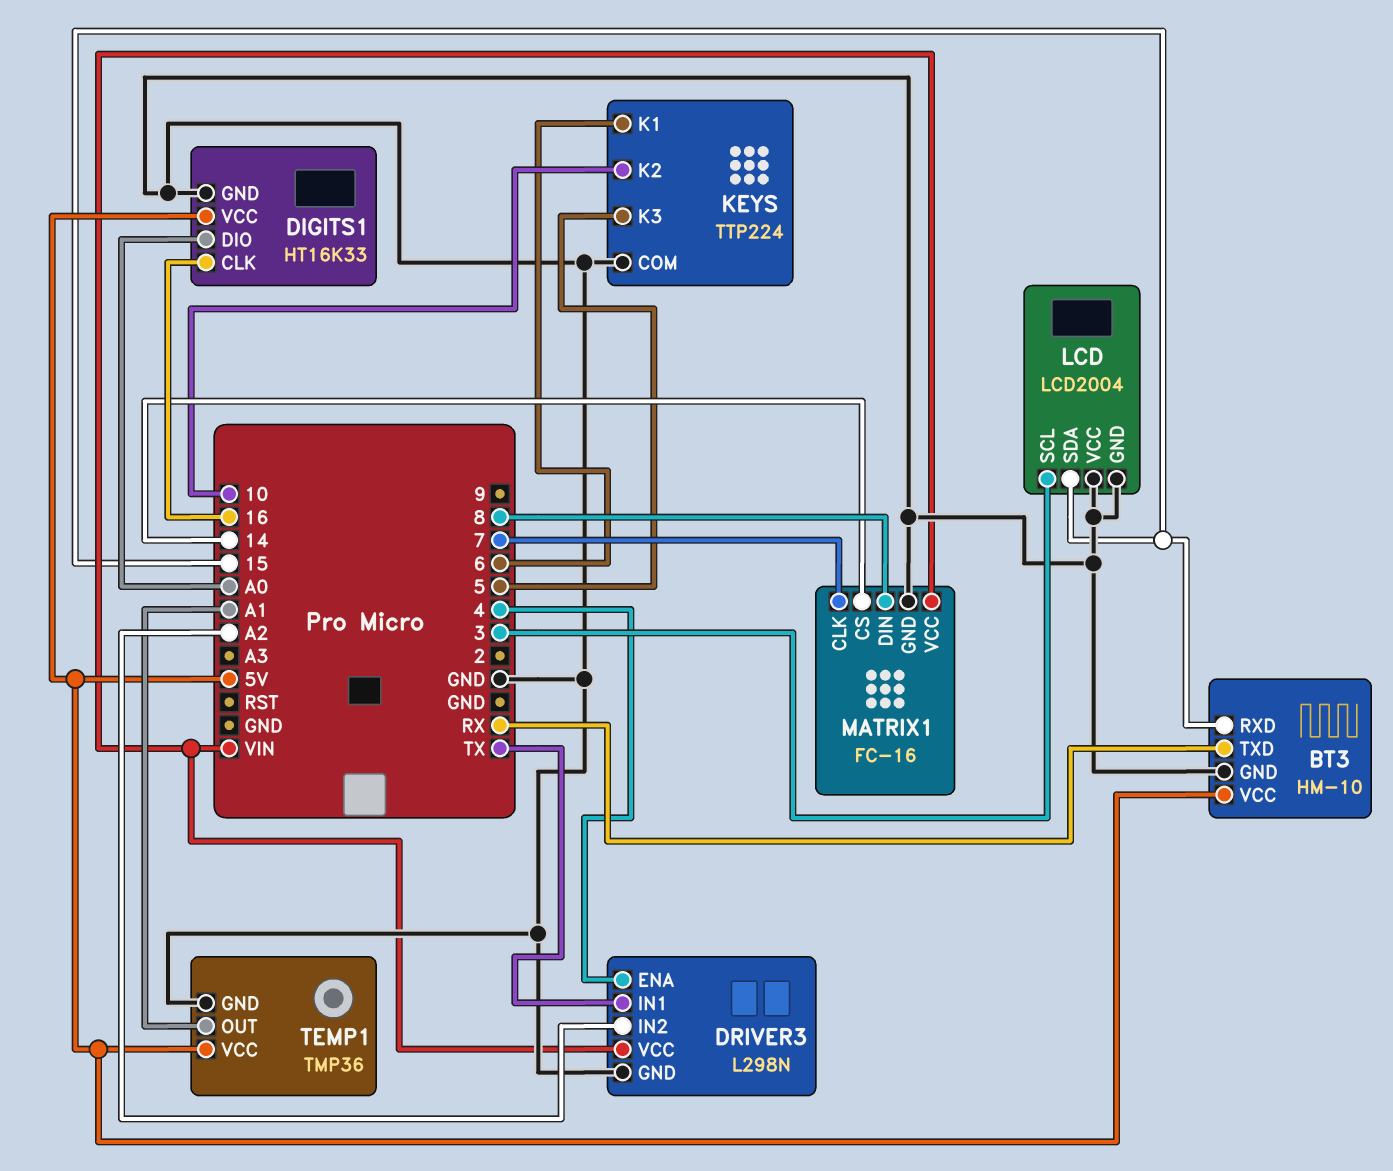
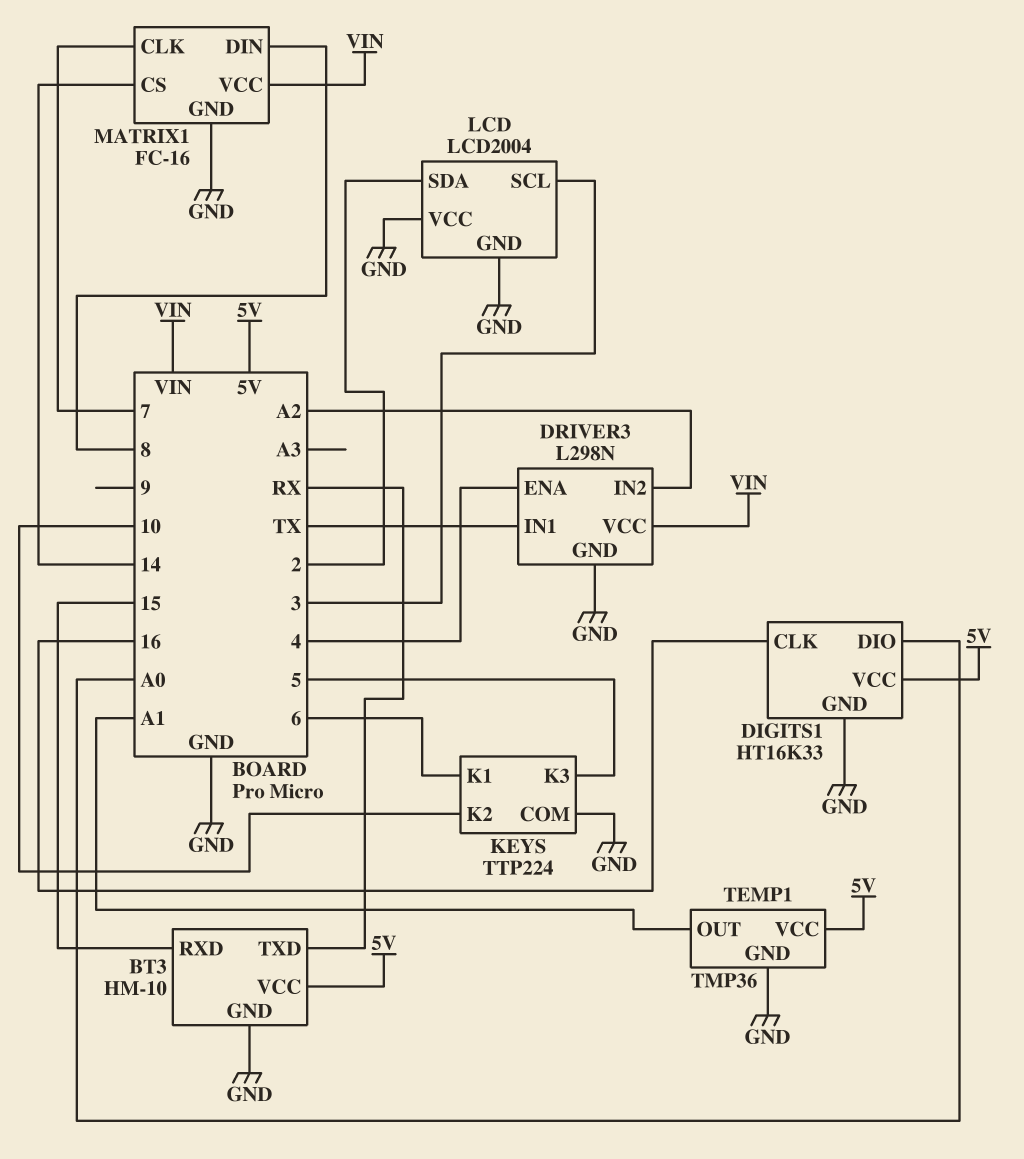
LCD pin SDA: 15 -> 2

